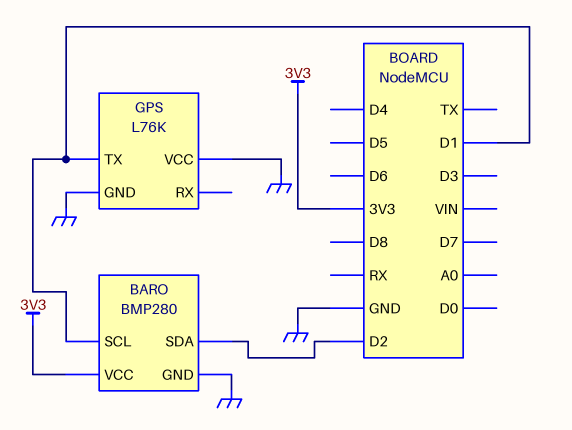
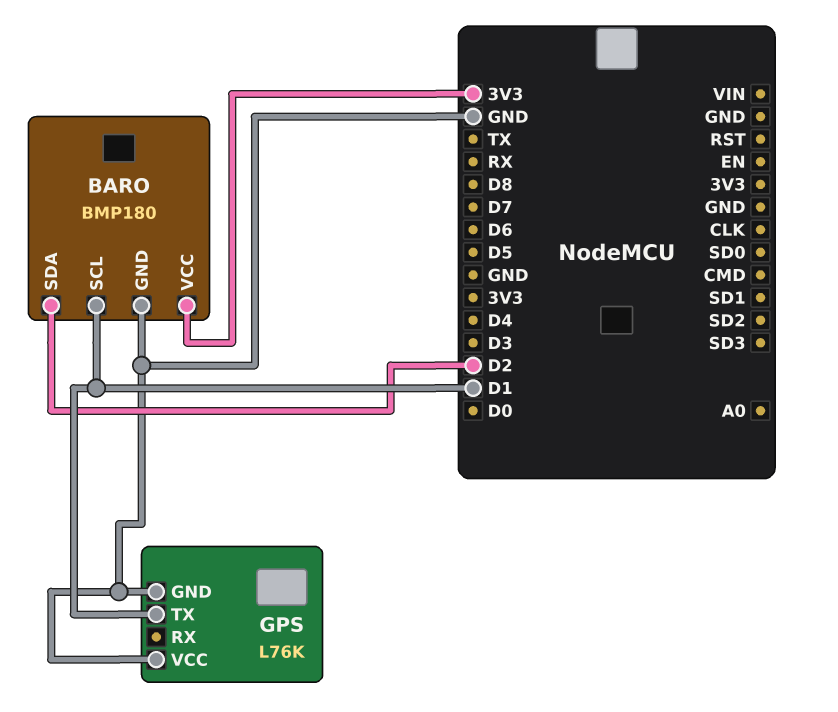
BARO: BMP280 -> BMP180

